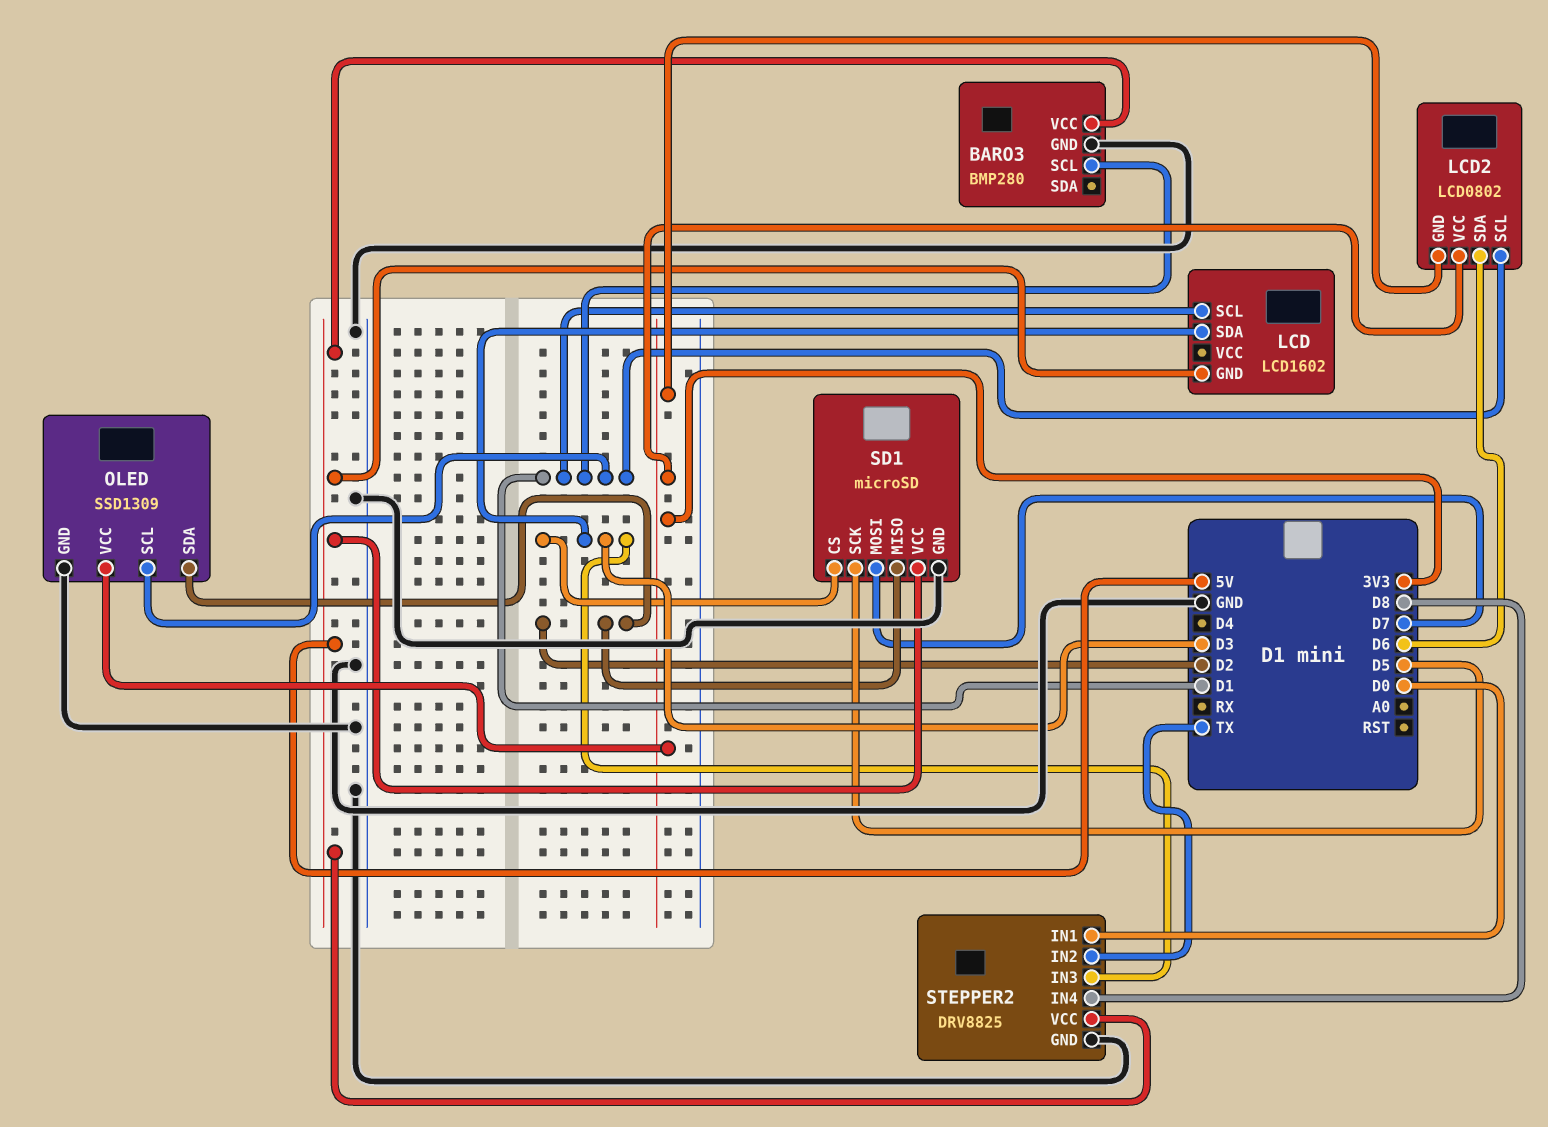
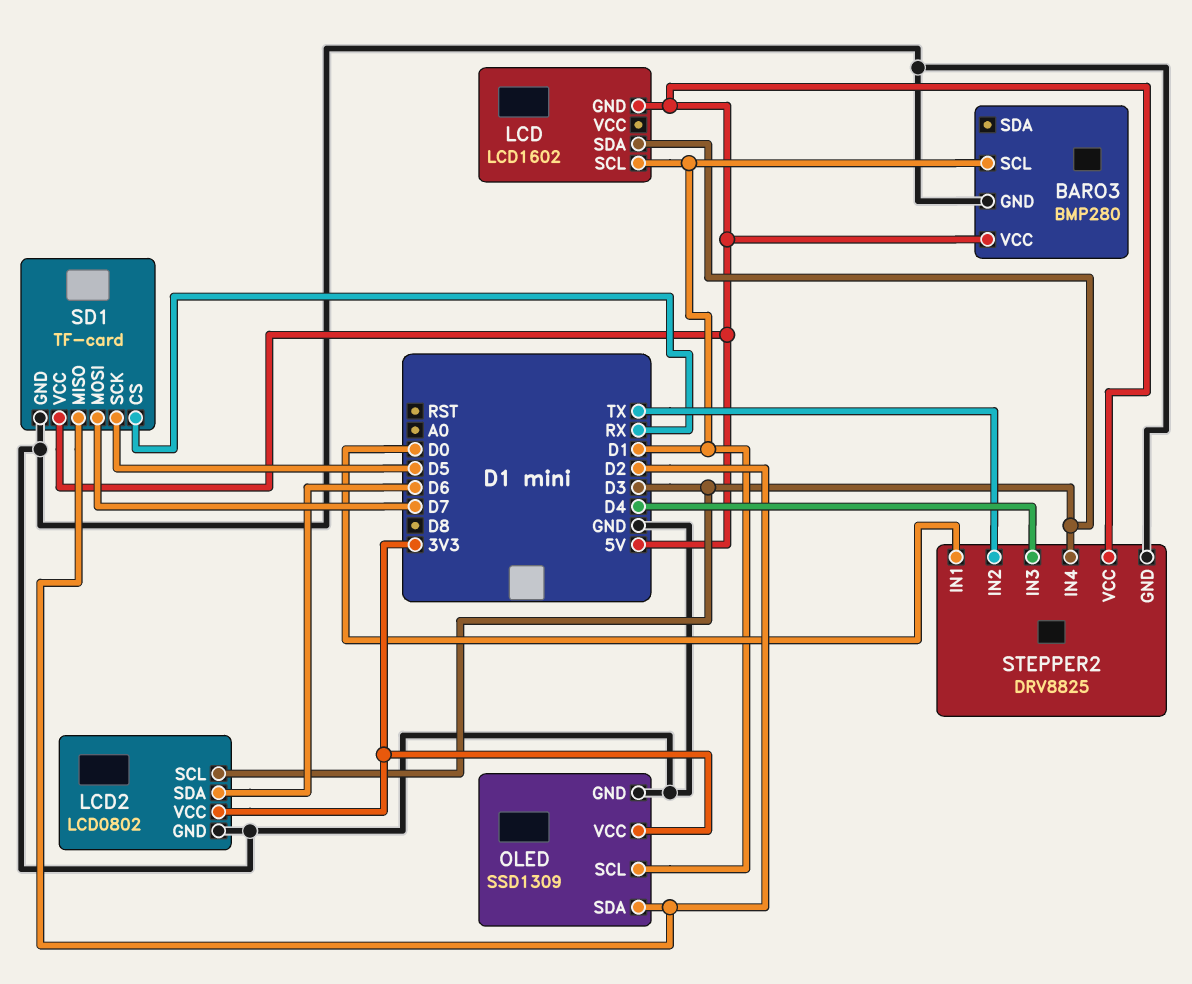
LCD2 pin GND: 3V3 -> GND
LCD2 pin SCL: D1 -> D3
SD1: microSD -> TF-card
SD1 pin CS: D3 -> RX
STEPPER2 pin IN3: D3 -> D4
STEPPER2 pin IN4: D8 -> D3

